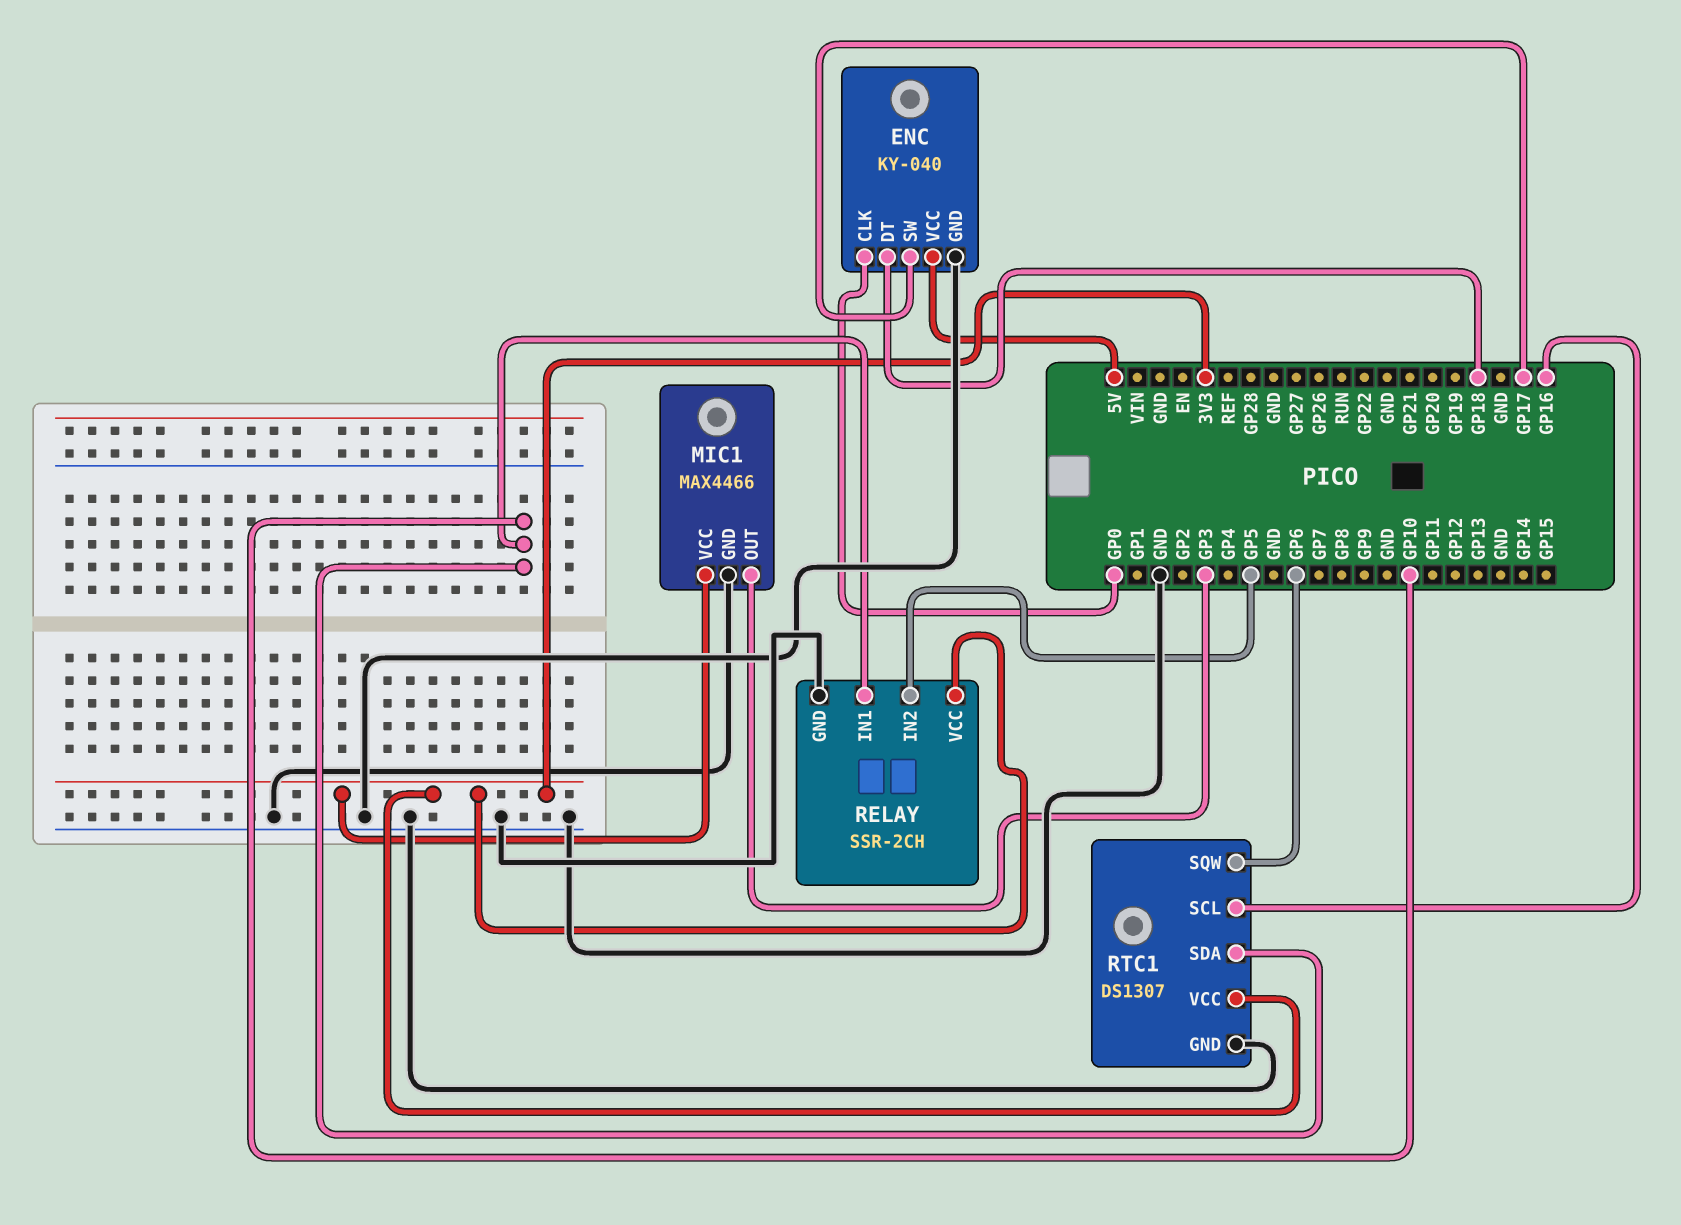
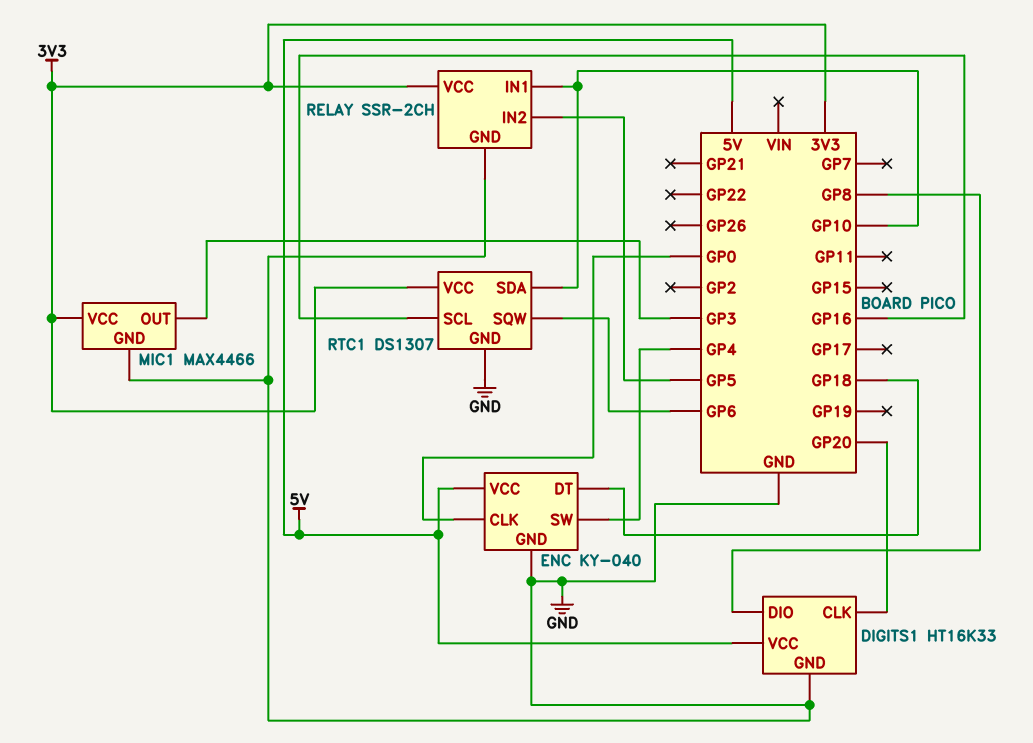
DIGITS1: none -> HT16K33
DIGITS1 pin CLK: none -> GP20
DIGITS1 pin DIO: none -> GP8
DIGITS1 pin GND: none -> GND
DIGITS1 pin VCC: none -> 5V
ENC pin SW: GP17 -> GP4

